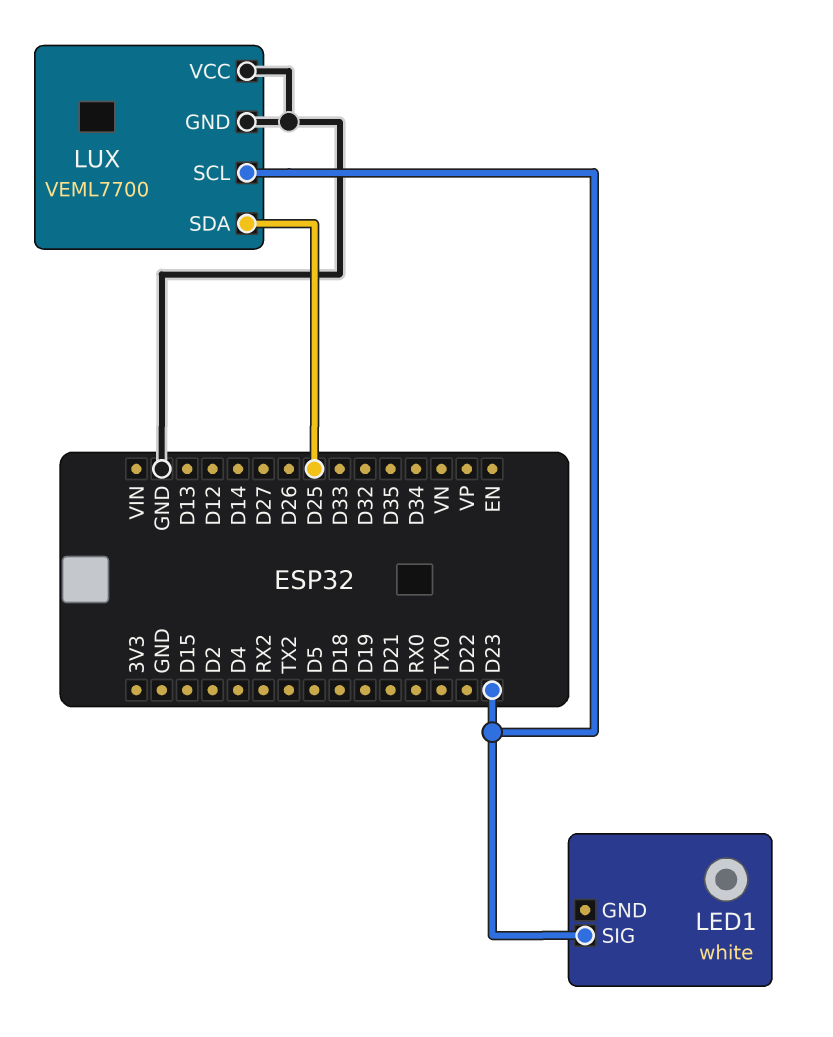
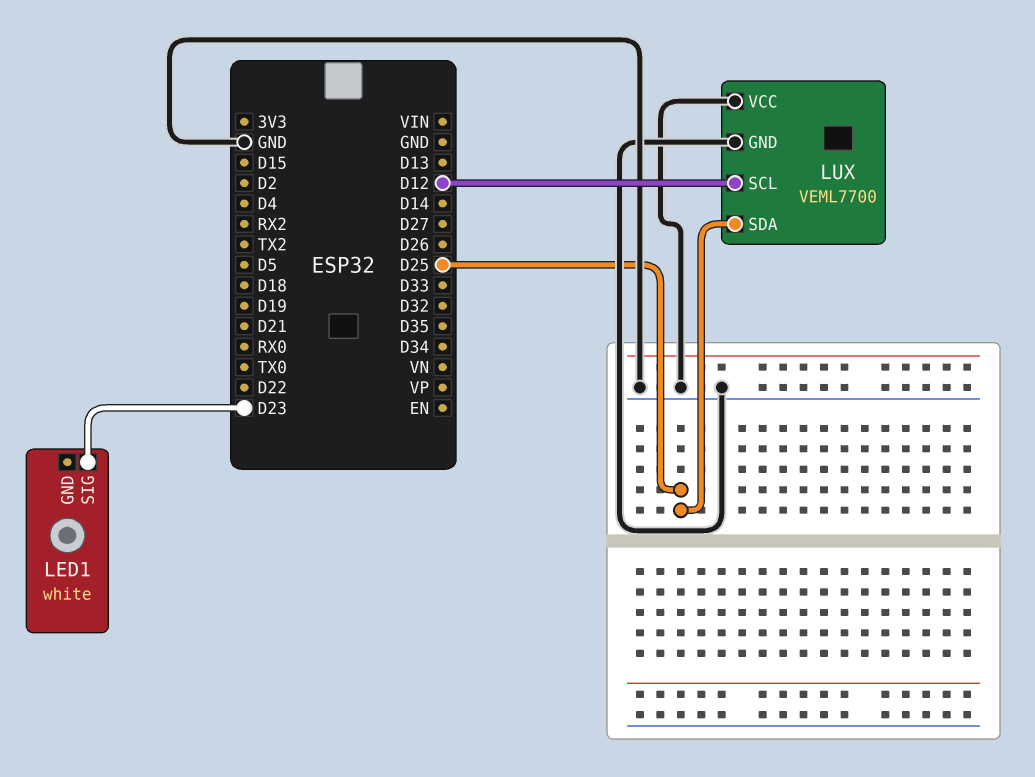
LUX pin SCL: D23 -> D12

